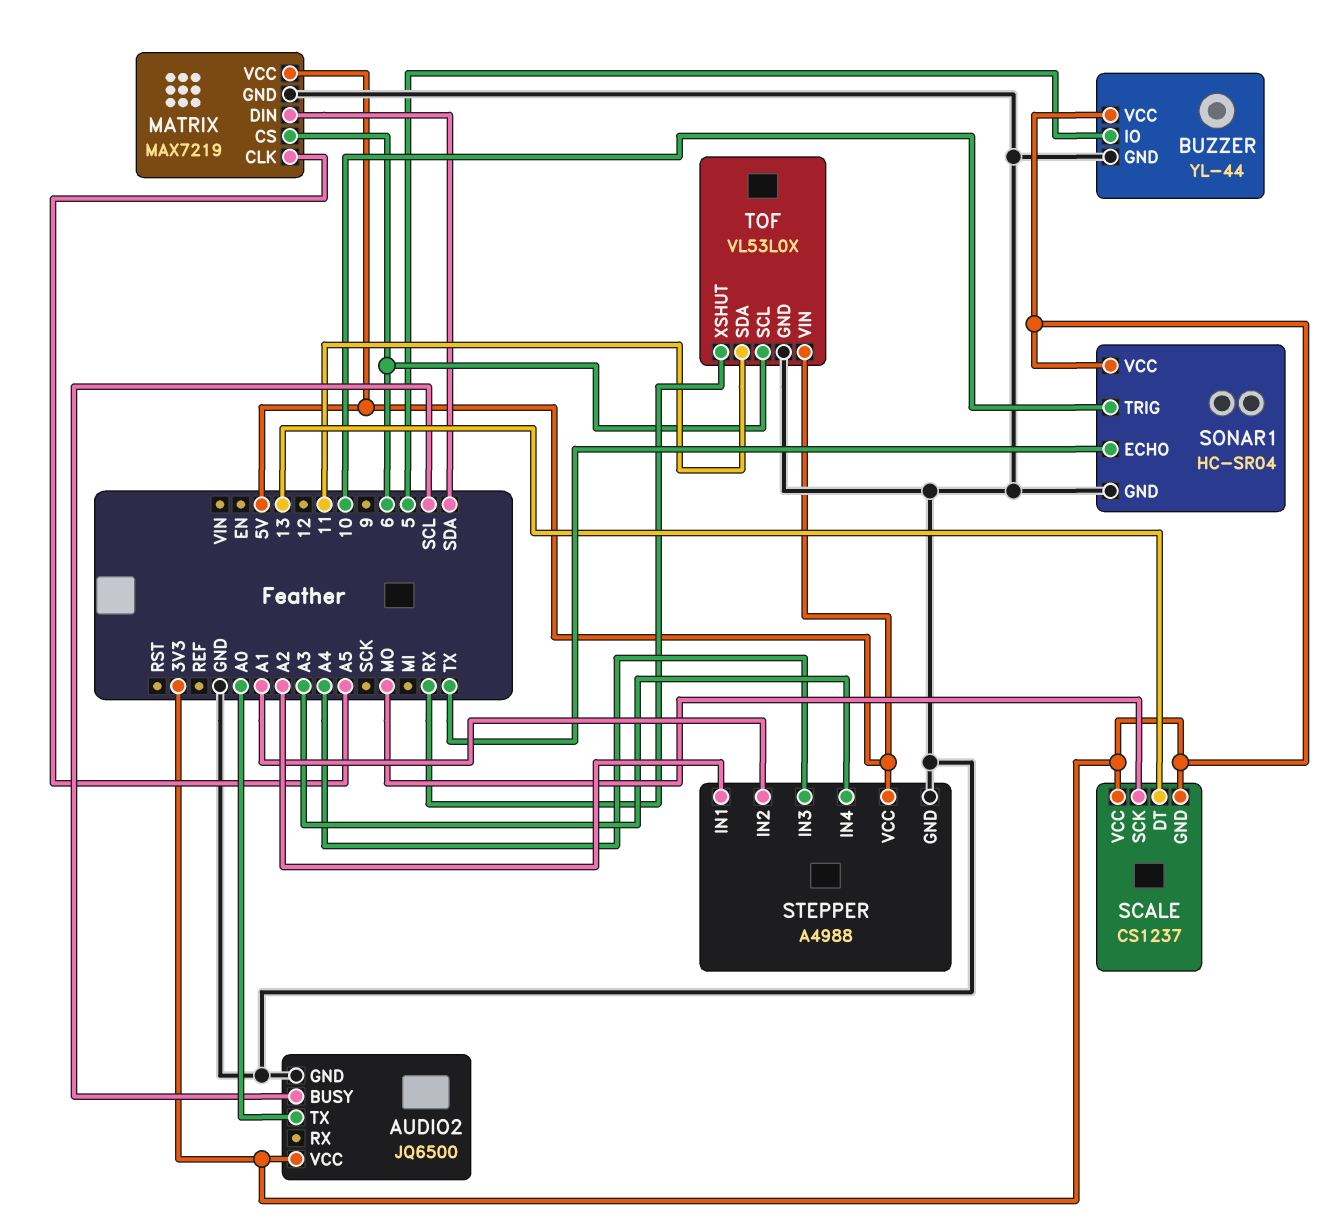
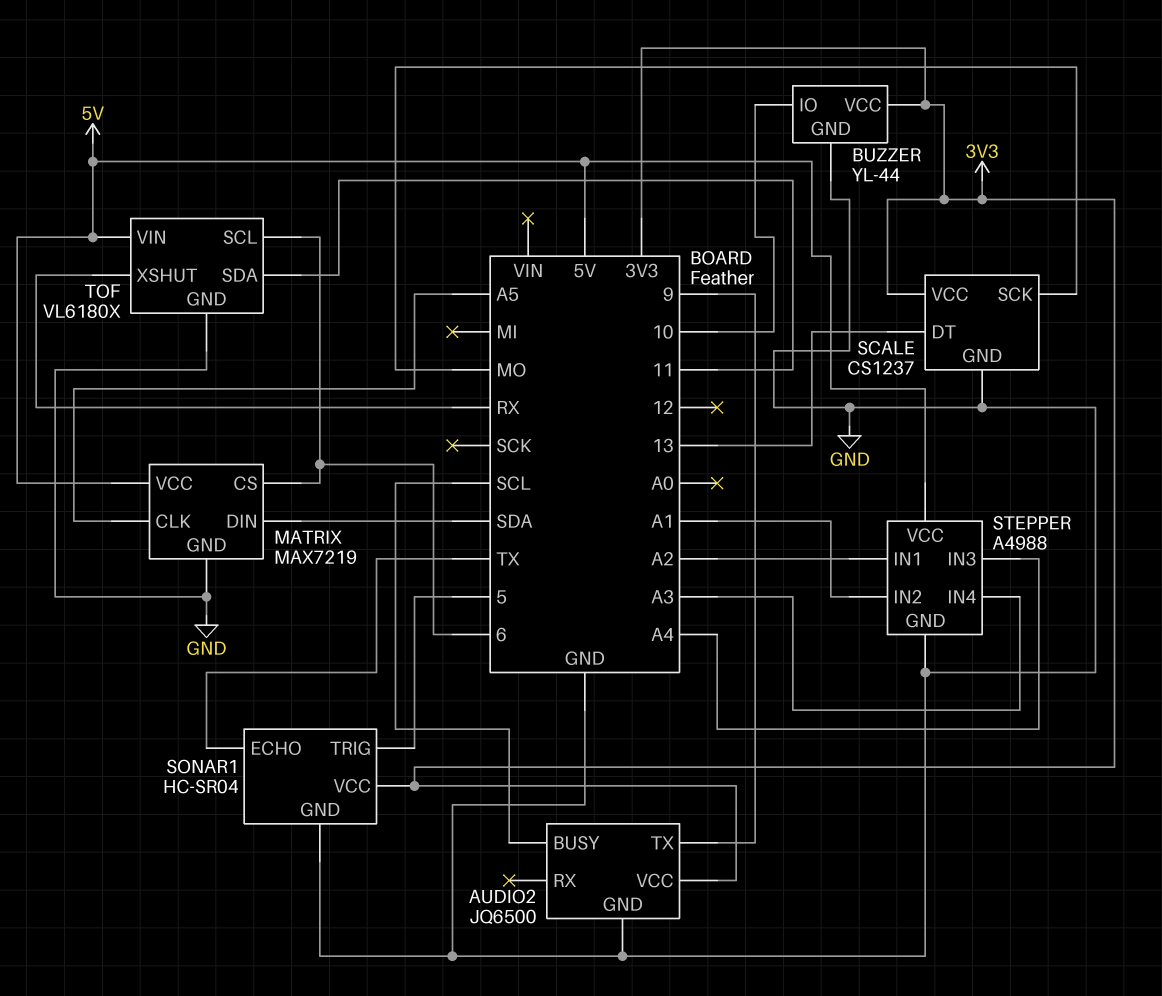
AUDIO2 pin TX: A0 -> 9
BUZZER pin IO: 5 -> 10
SCALE pin GND: 3V3 -> GND
SONAR1 pin TRIG: 10 -> 5
TOF: VL53L0X -> VL6180X

